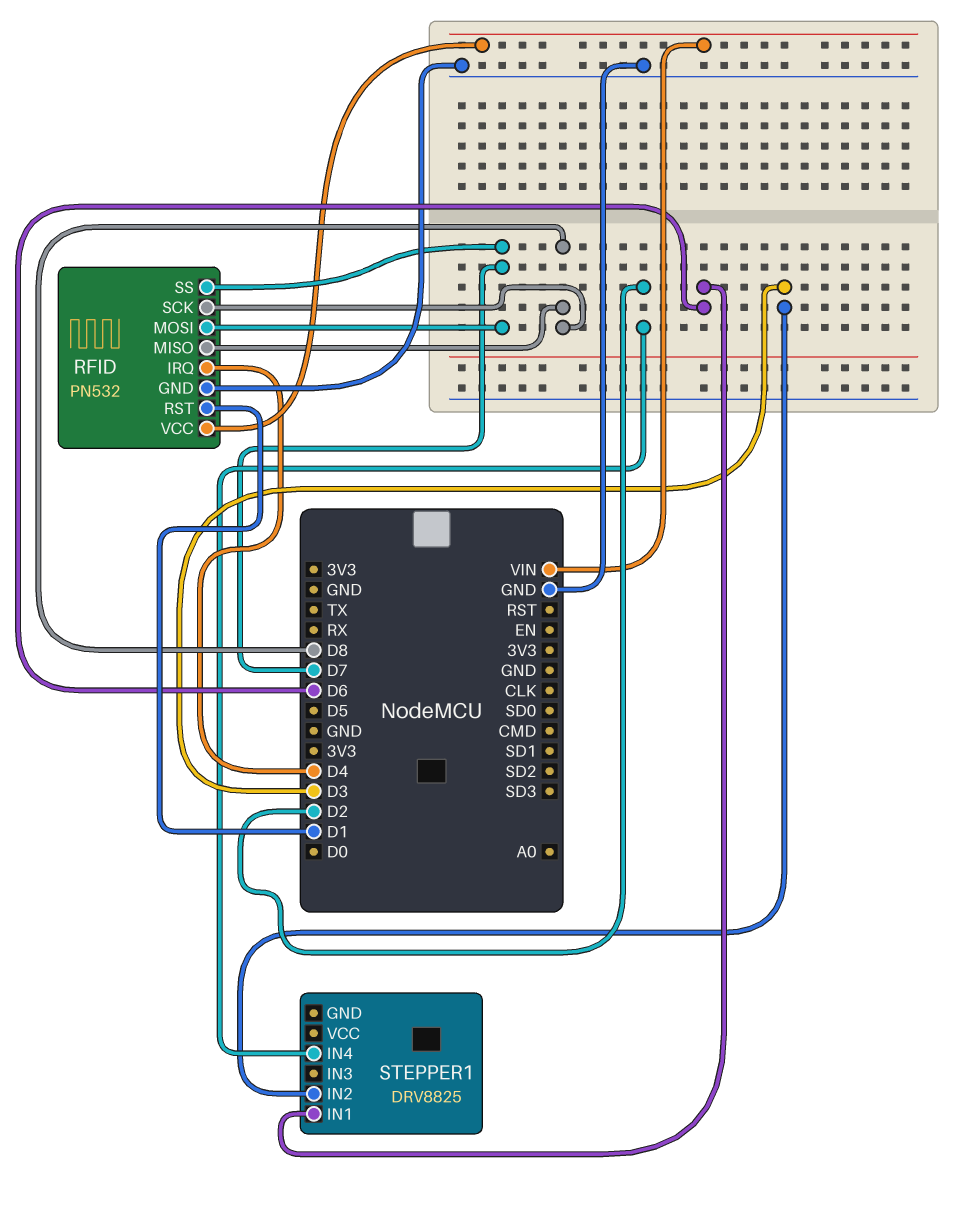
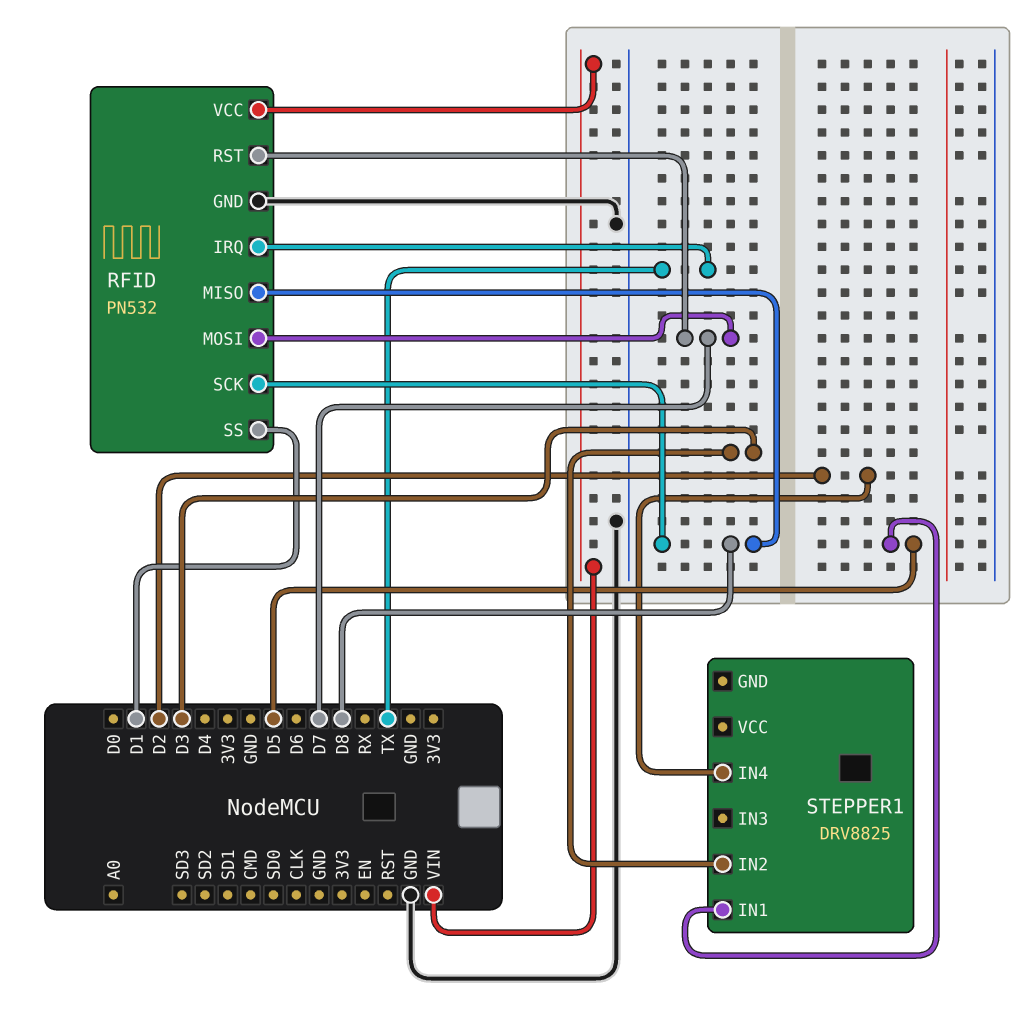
RFID pin IRQ: D4 -> TX
RFID pin RST: D1 -> D7
RFID pin SS: D7 -> D1
STEPPER1 pin IN1: D6 -> D5

